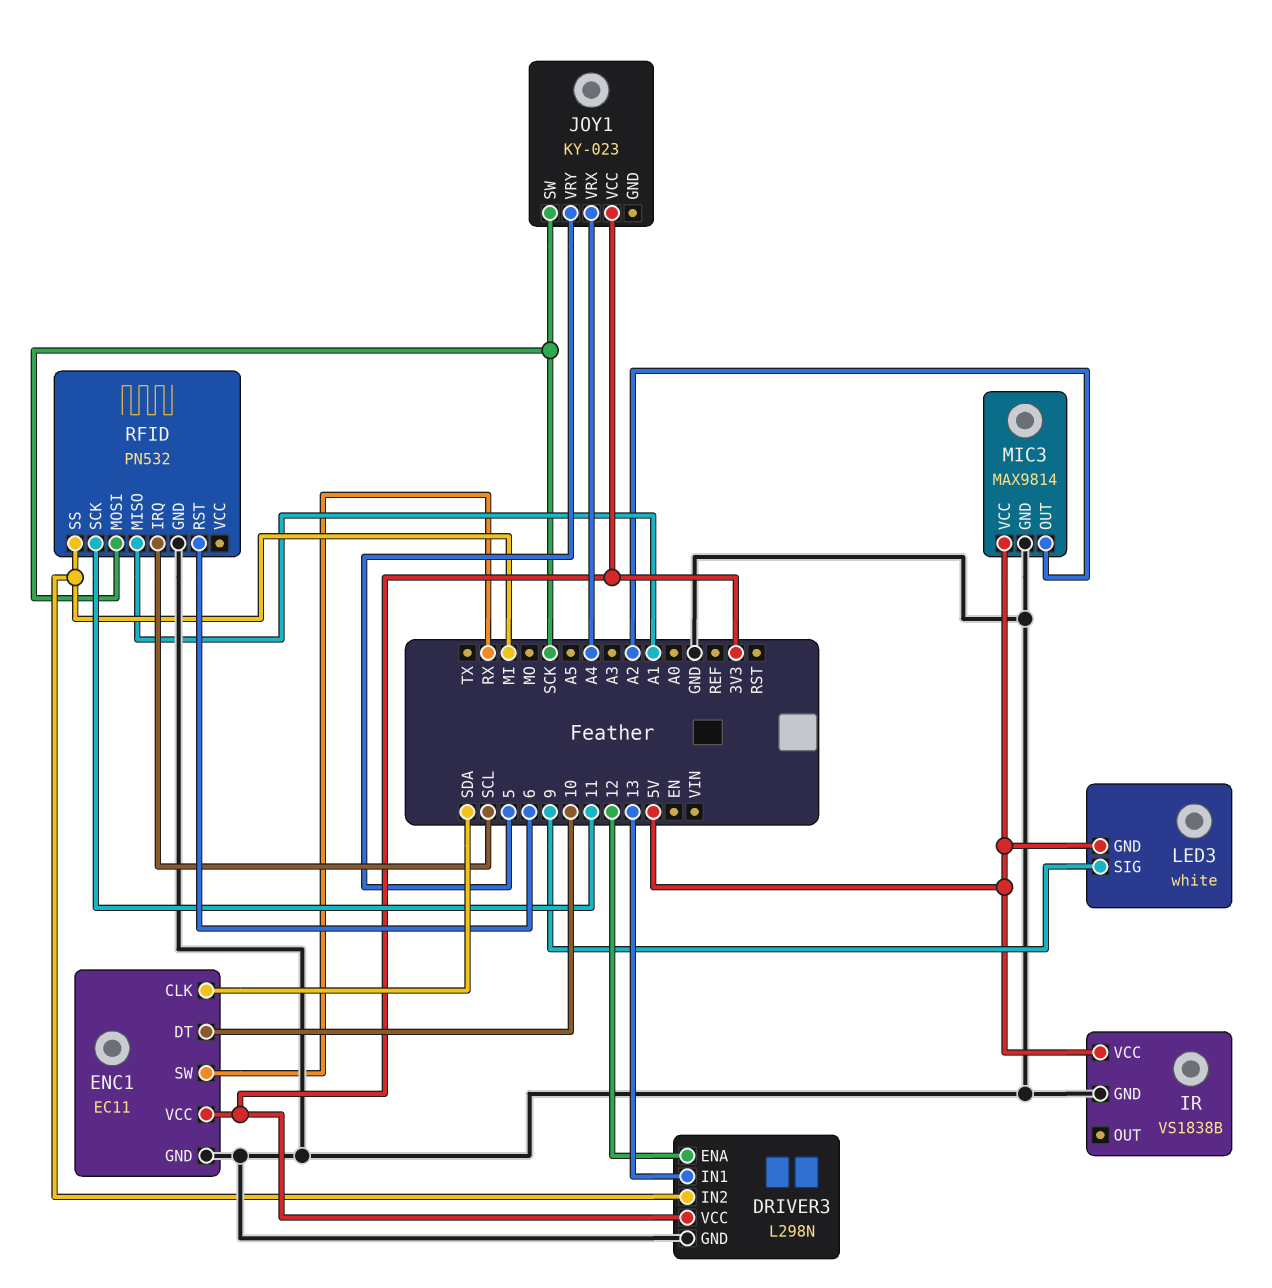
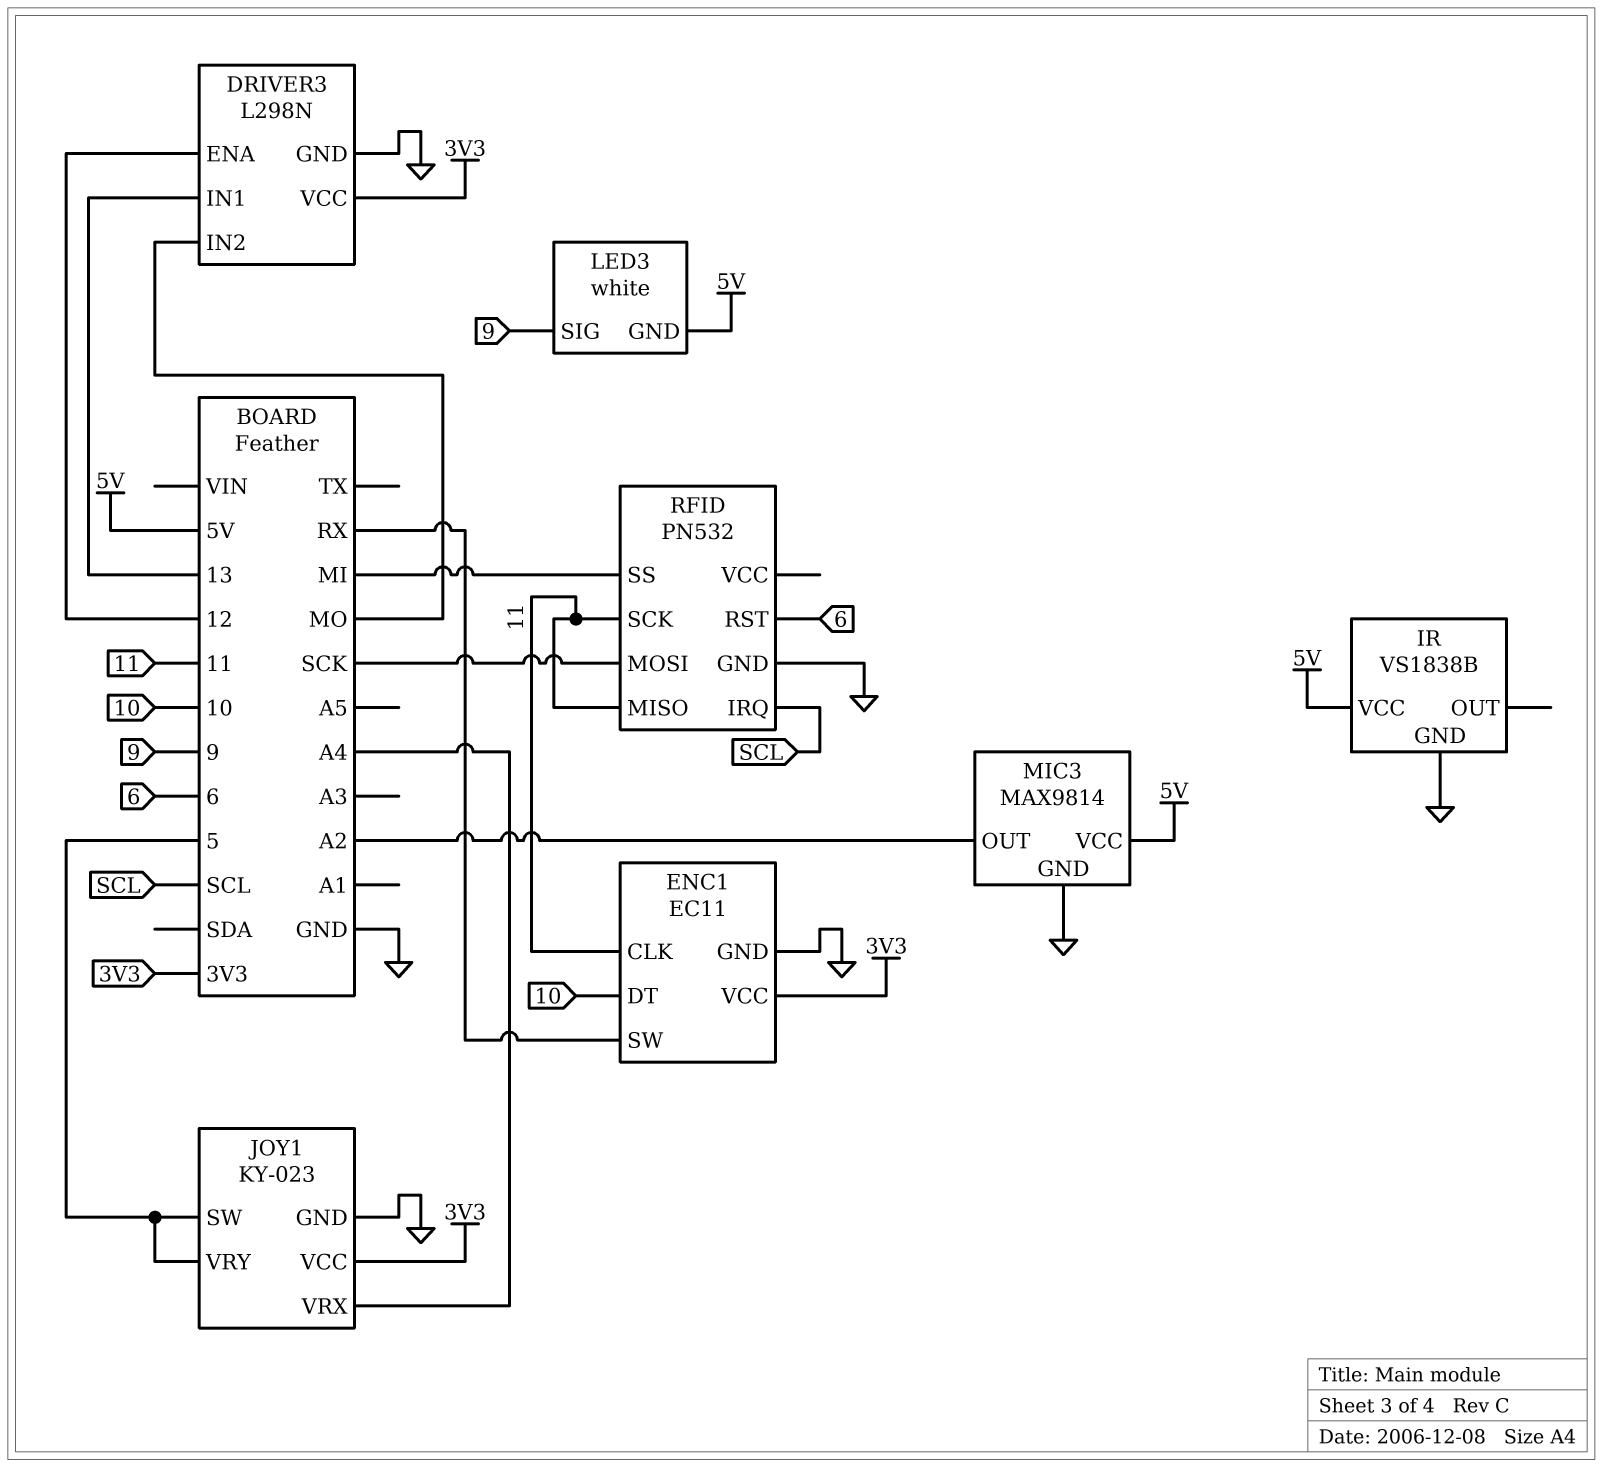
DRIVER3 pin IN2: MI -> MO
ENC1 pin CLK: SDA -> 11
JOY1 pin GND: none -> GND
JOY1 pin SW: SCK -> 5
RFID pin MISO: A1 -> 11

